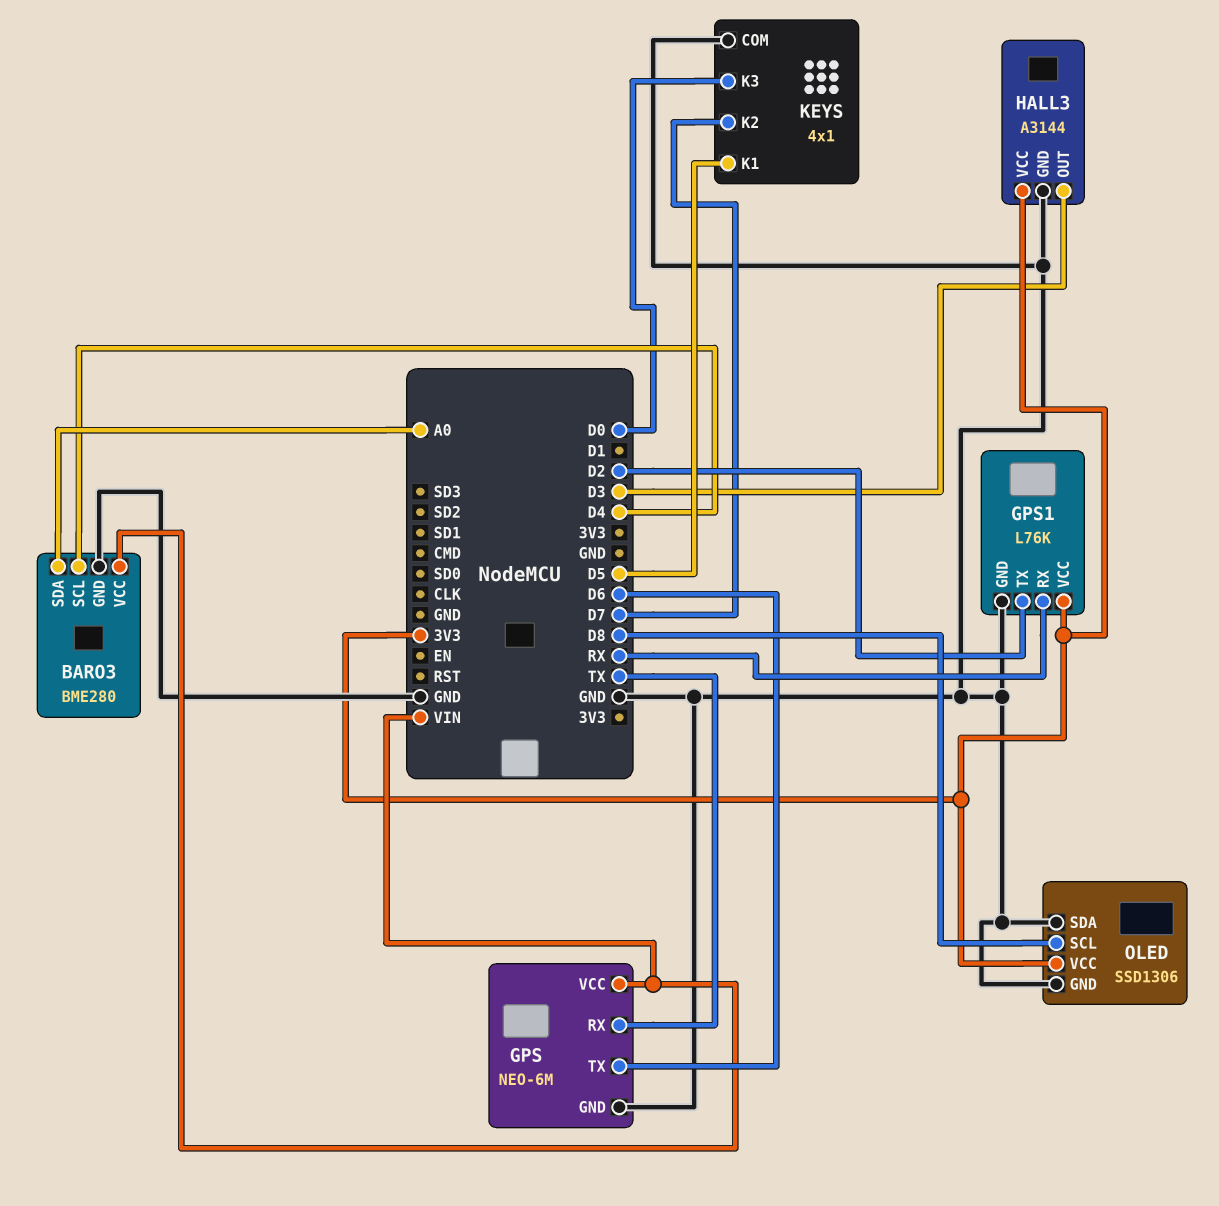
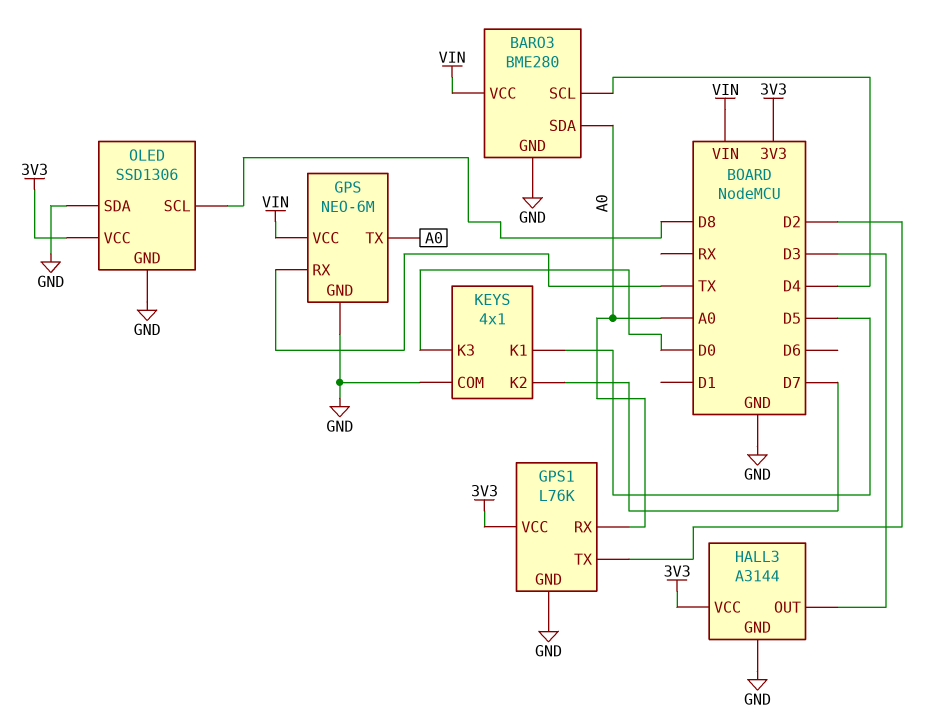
GPS pin TX: D6 -> A0
GPS1 pin RX: RX -> A0

